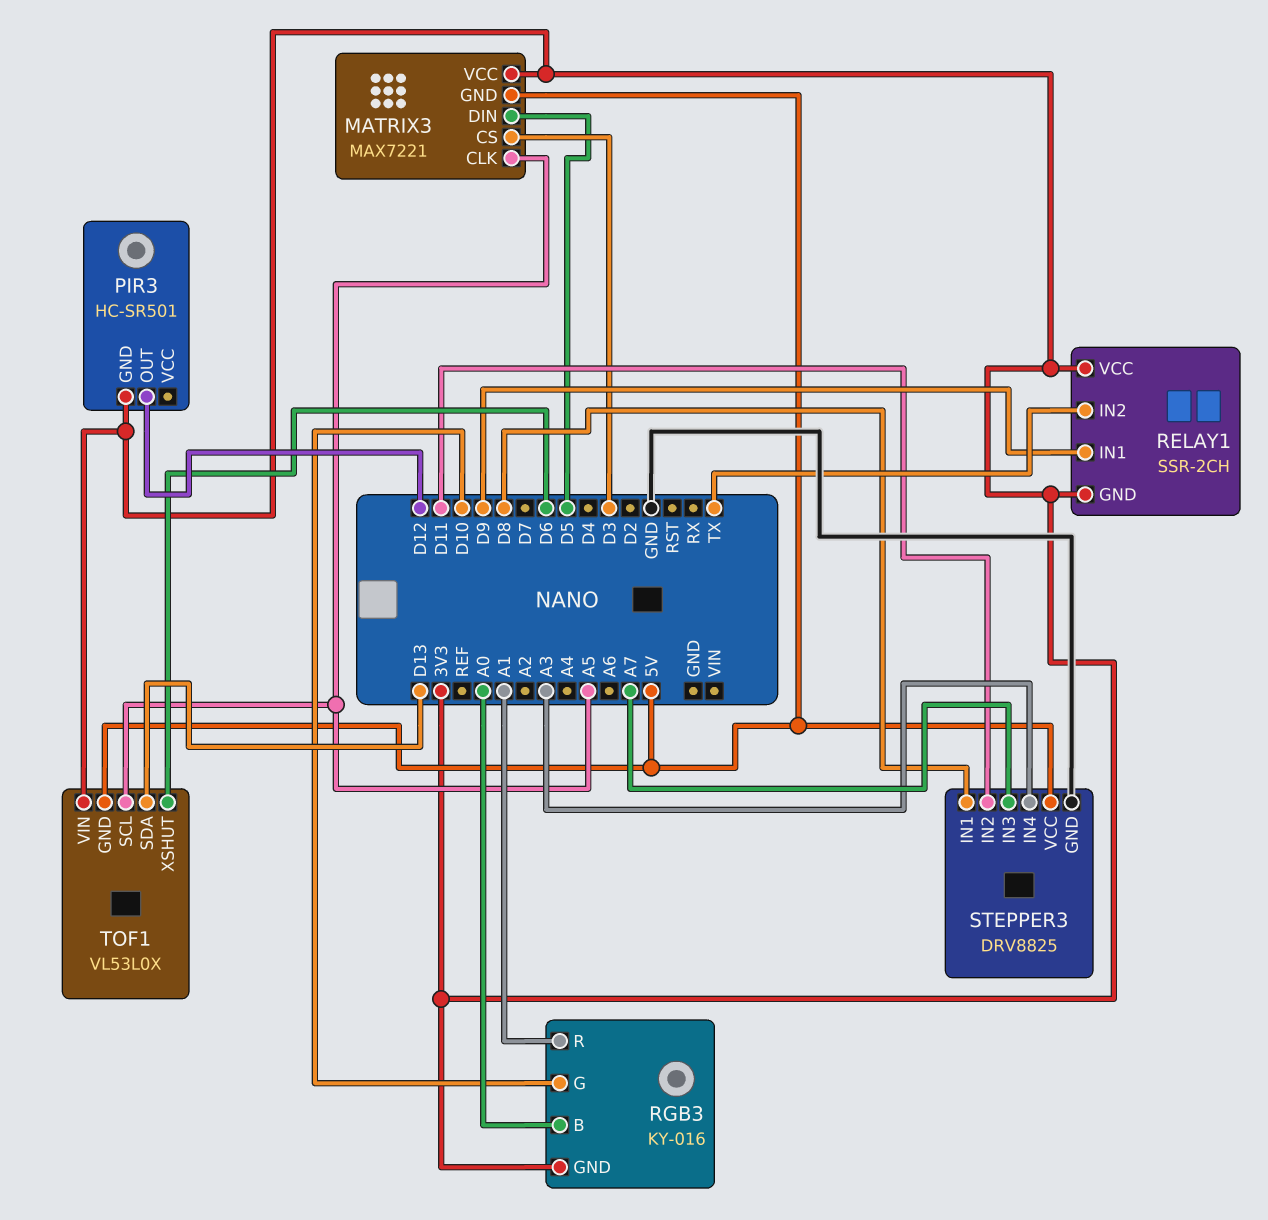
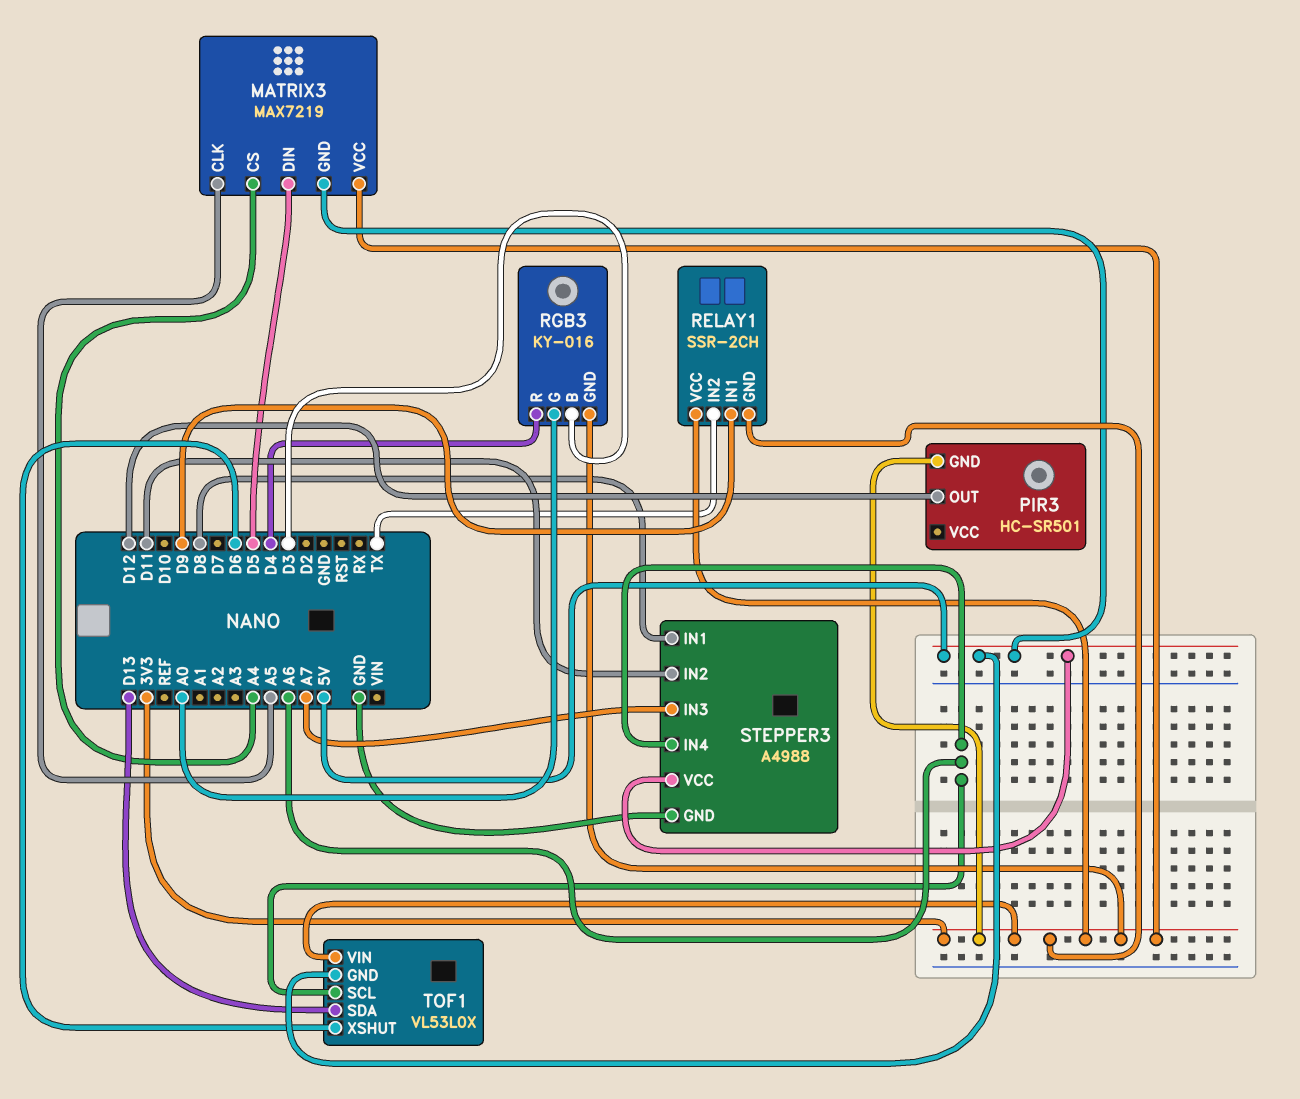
MATRIX3: MAX7221 -> MAX7219
MATRIX3 pin CS: D3 -> A4
RGB3 pin B: A0 -> D3
RGB3 pin G: D10 -> A0
RGB3 pin R: A1 -> D4
STEPPER3: DRV8825 -> A4988
STEPPER3 pin IN4: A3 -> A6
TOF1 pin SCL: A5 -> A6

